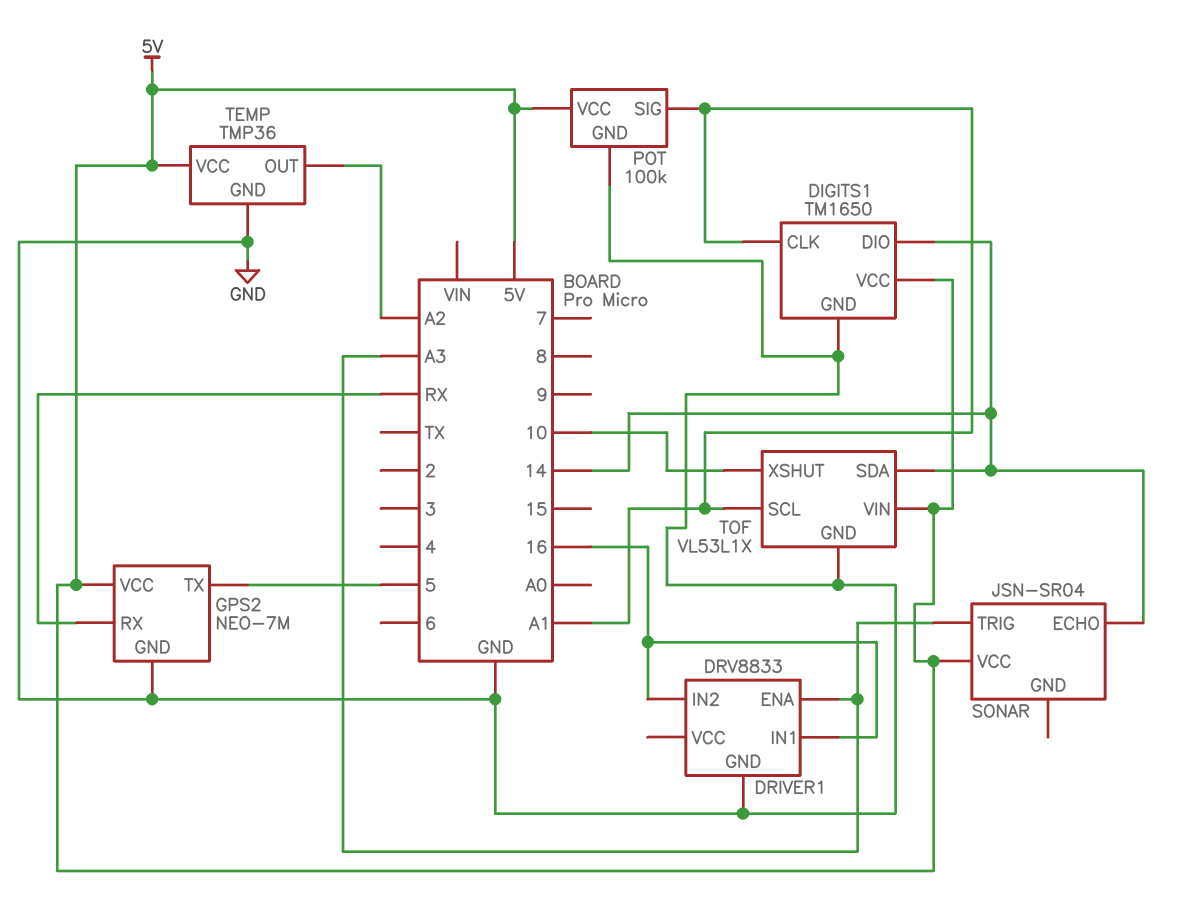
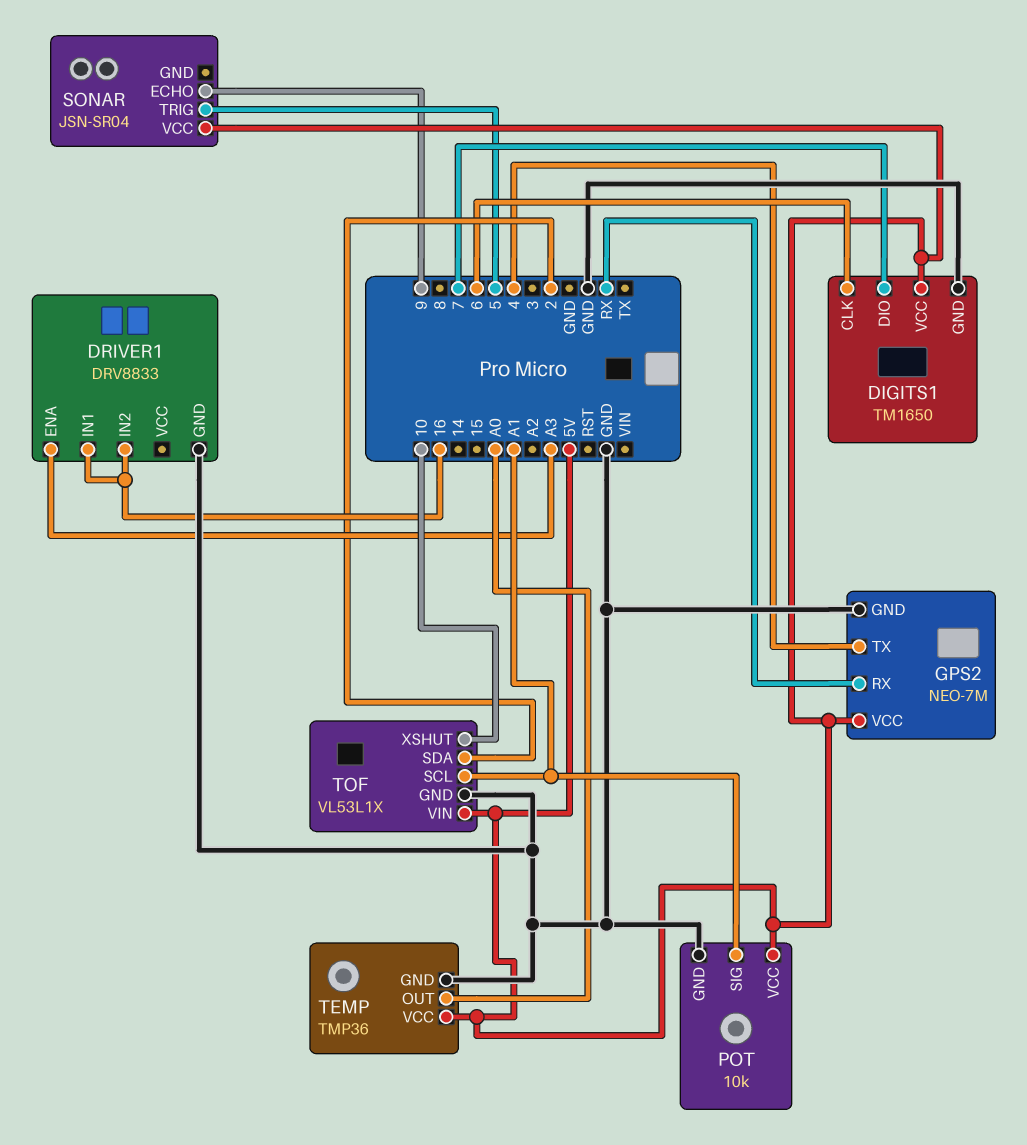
DIGITS1 pin CLK: A1 -> 6
DIGITS1 pin DIO: 14 -> 7
GPS2 pin TX: 5 -> 4
POT: 100k -> 10k
SONAR pin ECHO: 14 -> 9
SONAR pin TRIG: A3 -> 5
TEMP pin OUT: A2 -> A0
TOF pin SDA: 14 -> 2

